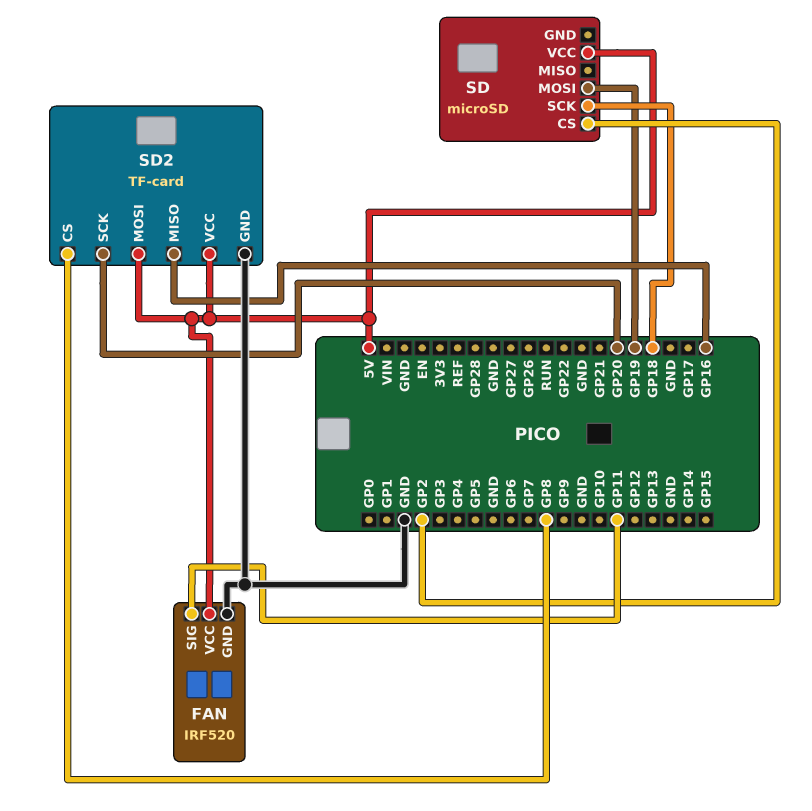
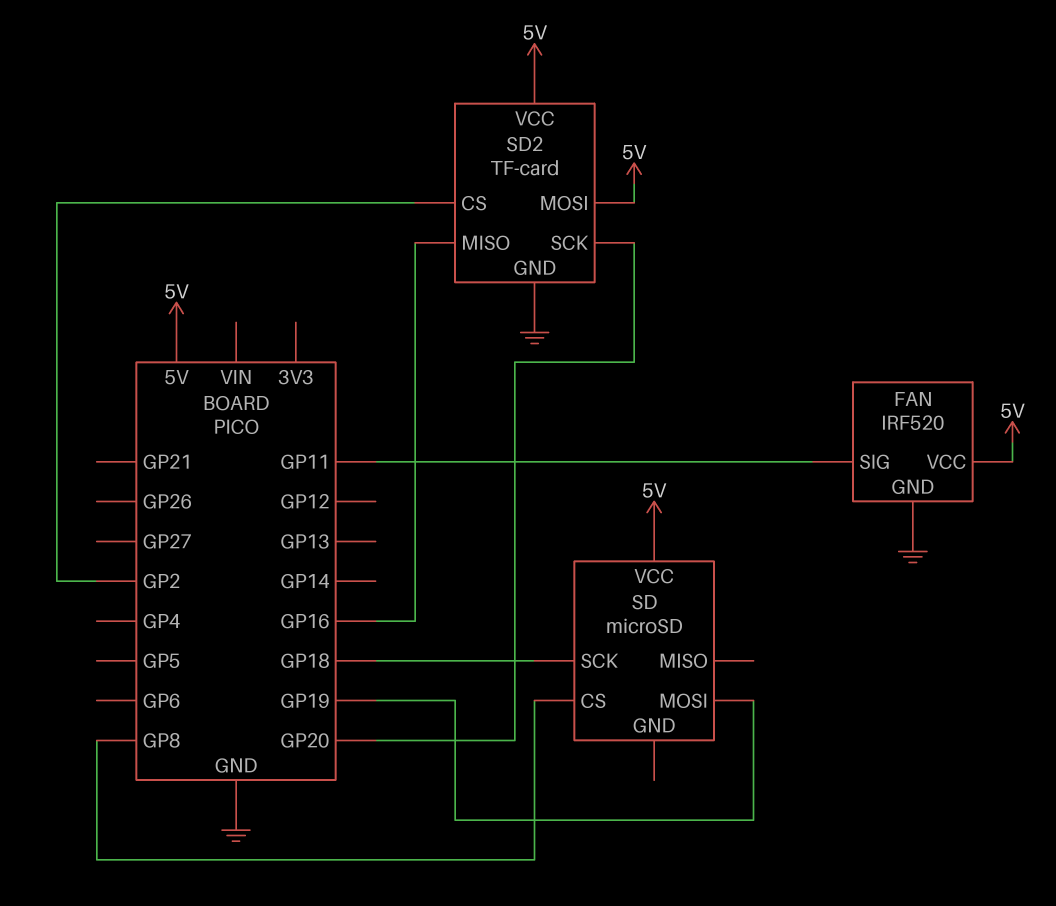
SD pin CS: GP2 -> GP8
SD2 pin CS: GP8 -> GP2

